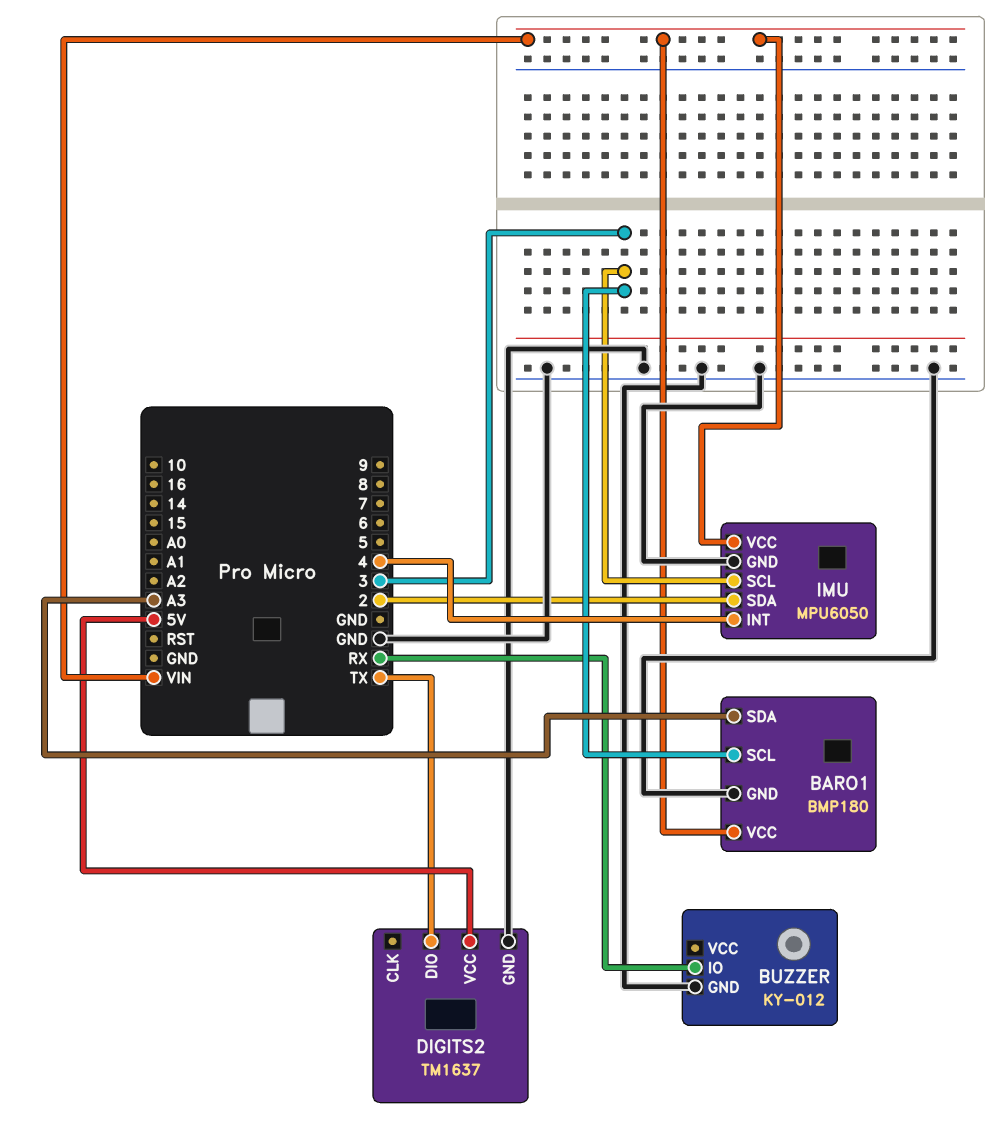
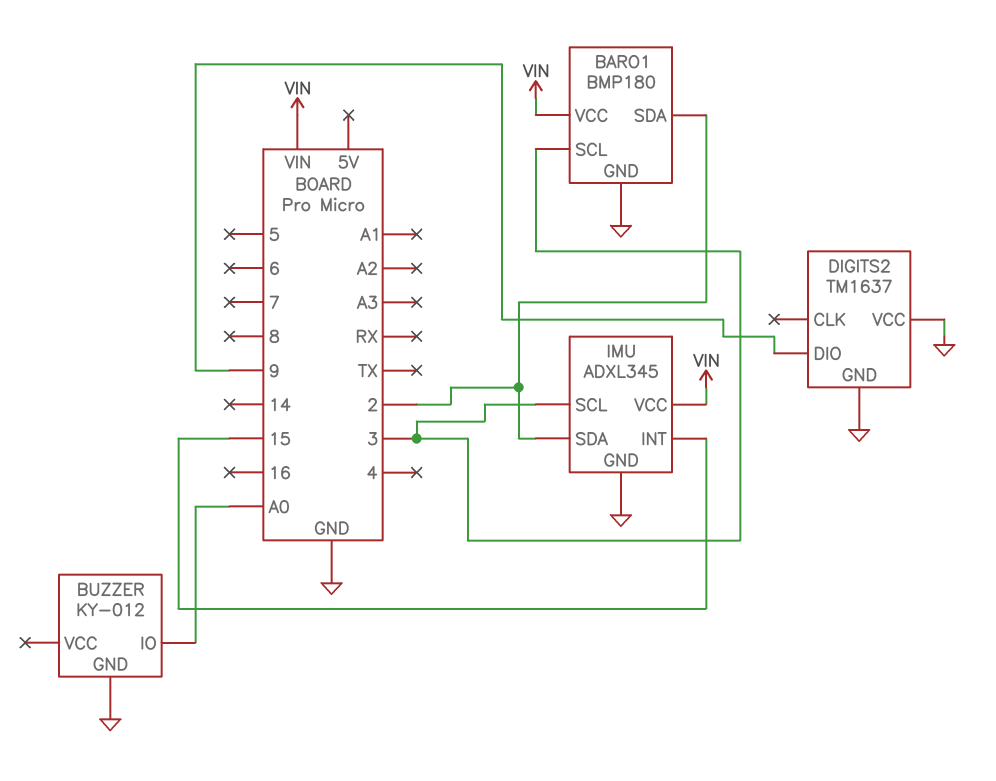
BARO1 pin SDA: A3 -> 2
BUZZER pin IO: RX -> A0
DIGITS2 pin DIO: TX -> 9
DIGITS2 pin VCC: 5V -> GND
IMU: MPU6050 -> ADXL345
IMU pin INT: 4 -> 15

